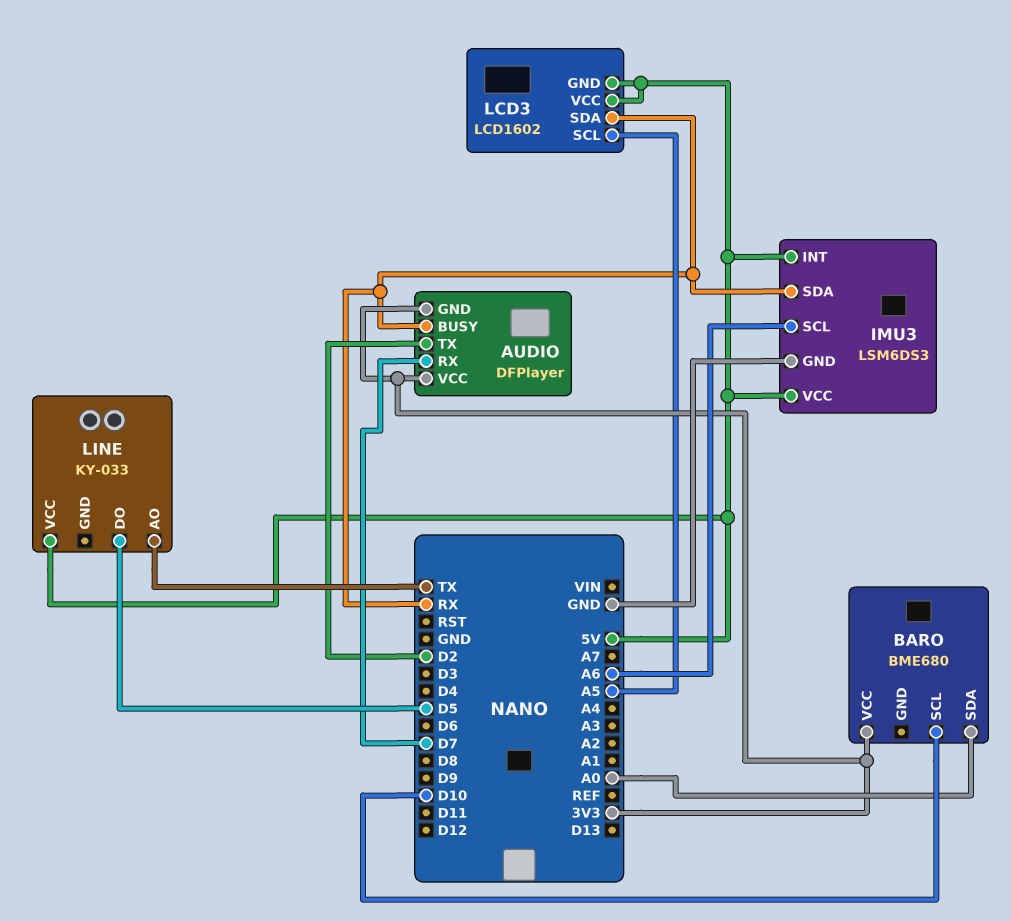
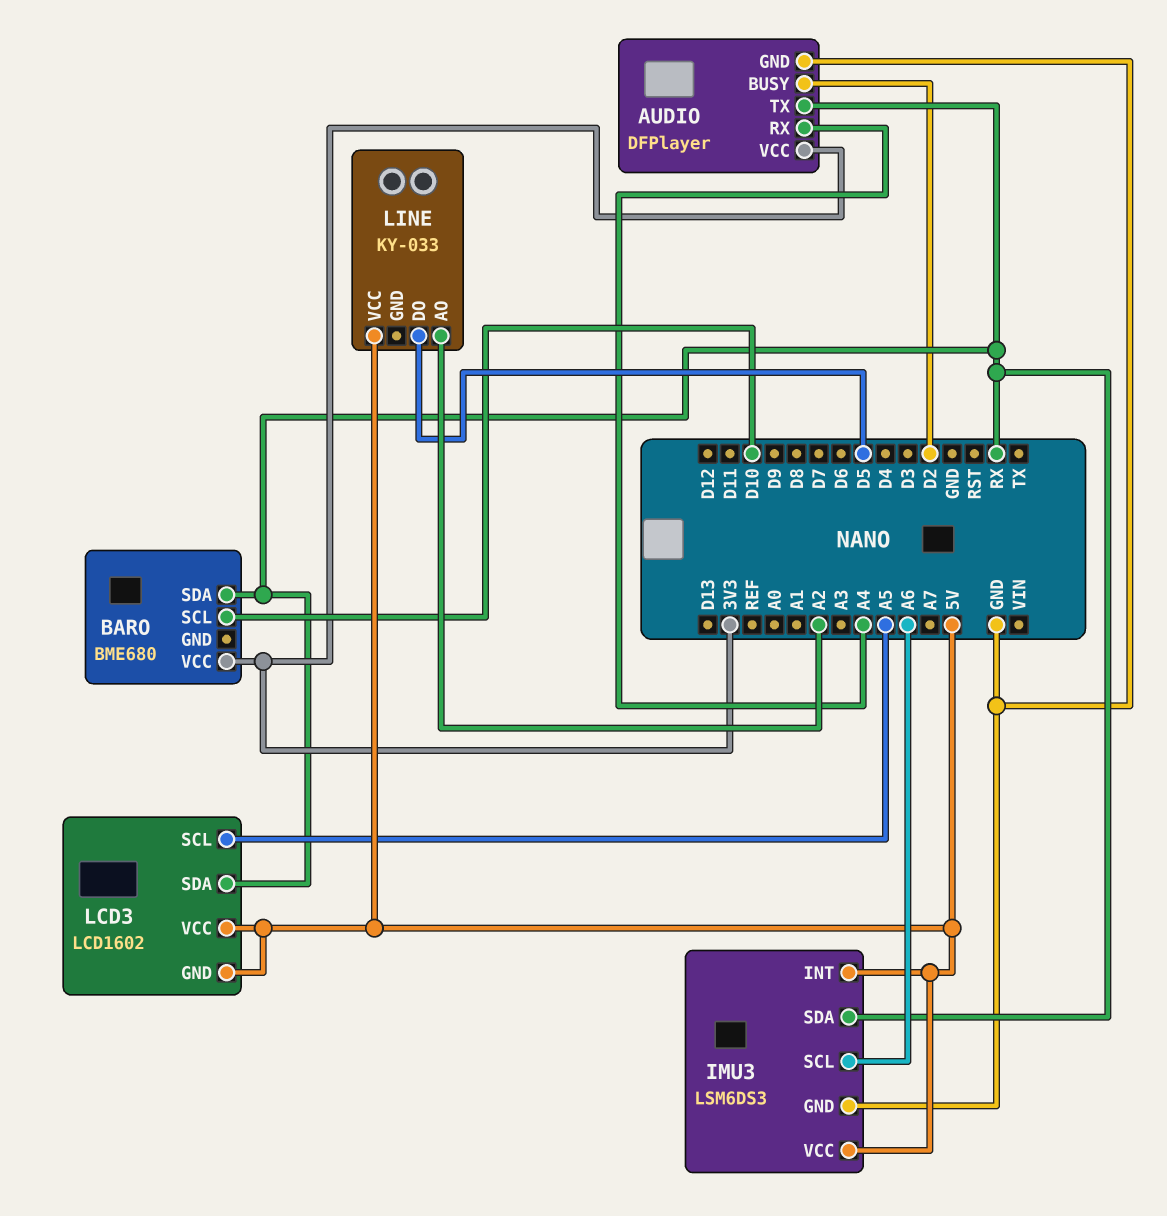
AUDIO pin BUSY: RX -> D2
AUDIO pin GND: 3V3 -> GND
AUDIO pin RX: D7 -> A4
AUDIO pin TX: D2 -> RX
BARO pin SDA: A0 -> RX
LINE pin AO: TX -> A2

